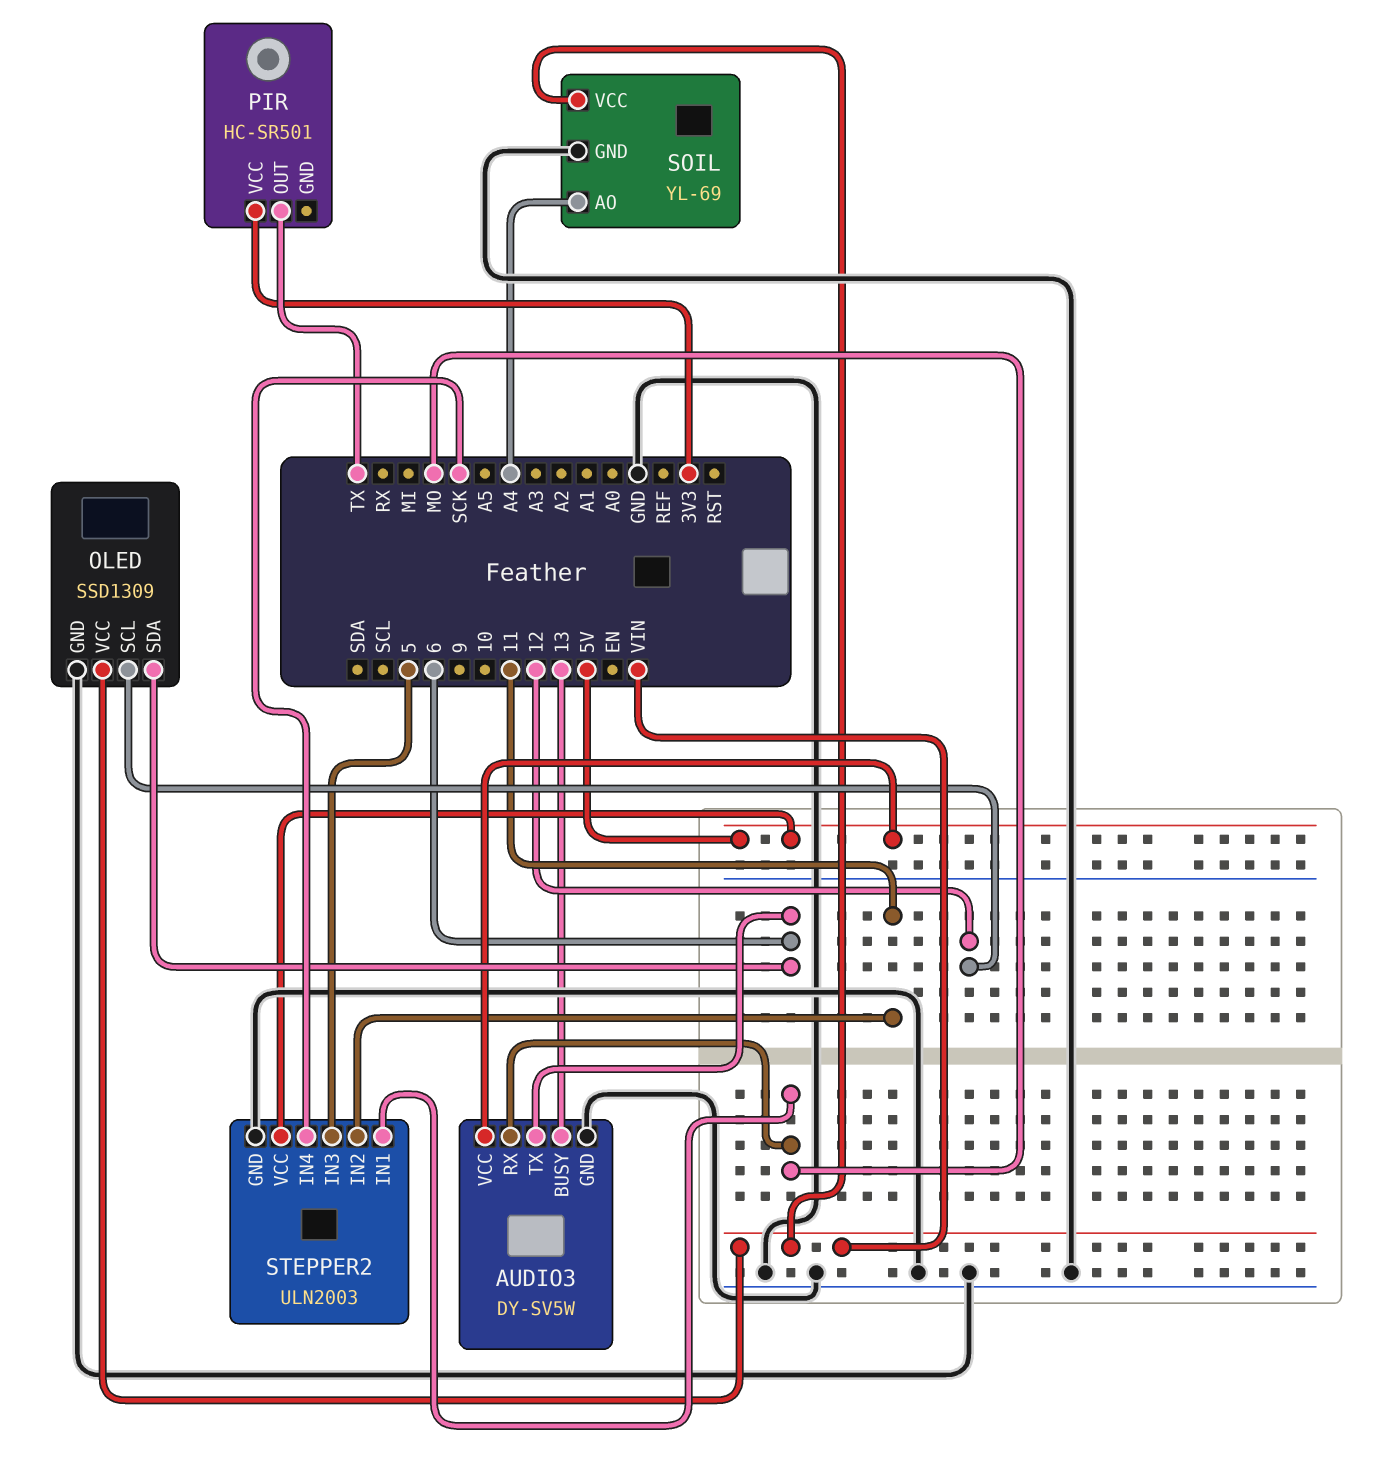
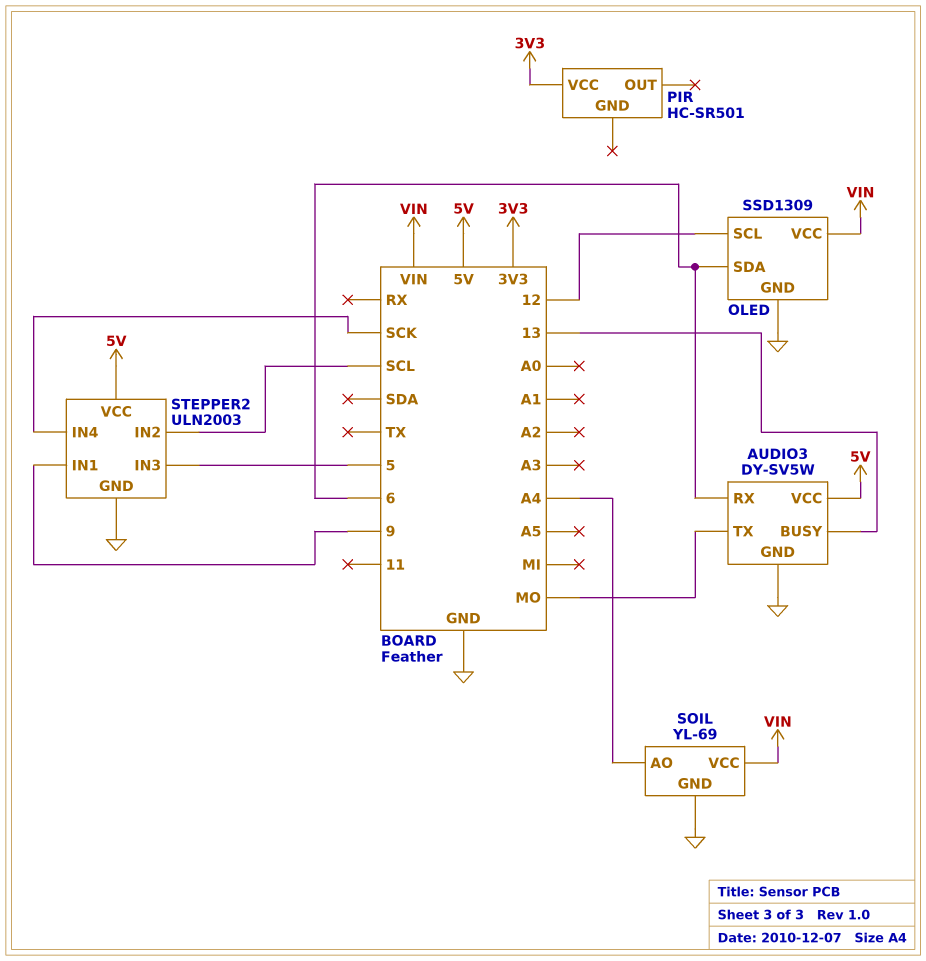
AUDIO3 pin RX: MO -> 6
AUDIO3 pin TX: 6 -> MO
PIR pin OUT: TX -> none
STEPPER2 pin IN1: MO -> 9
STEPPER2 pin IN2: 11 -> SCL

